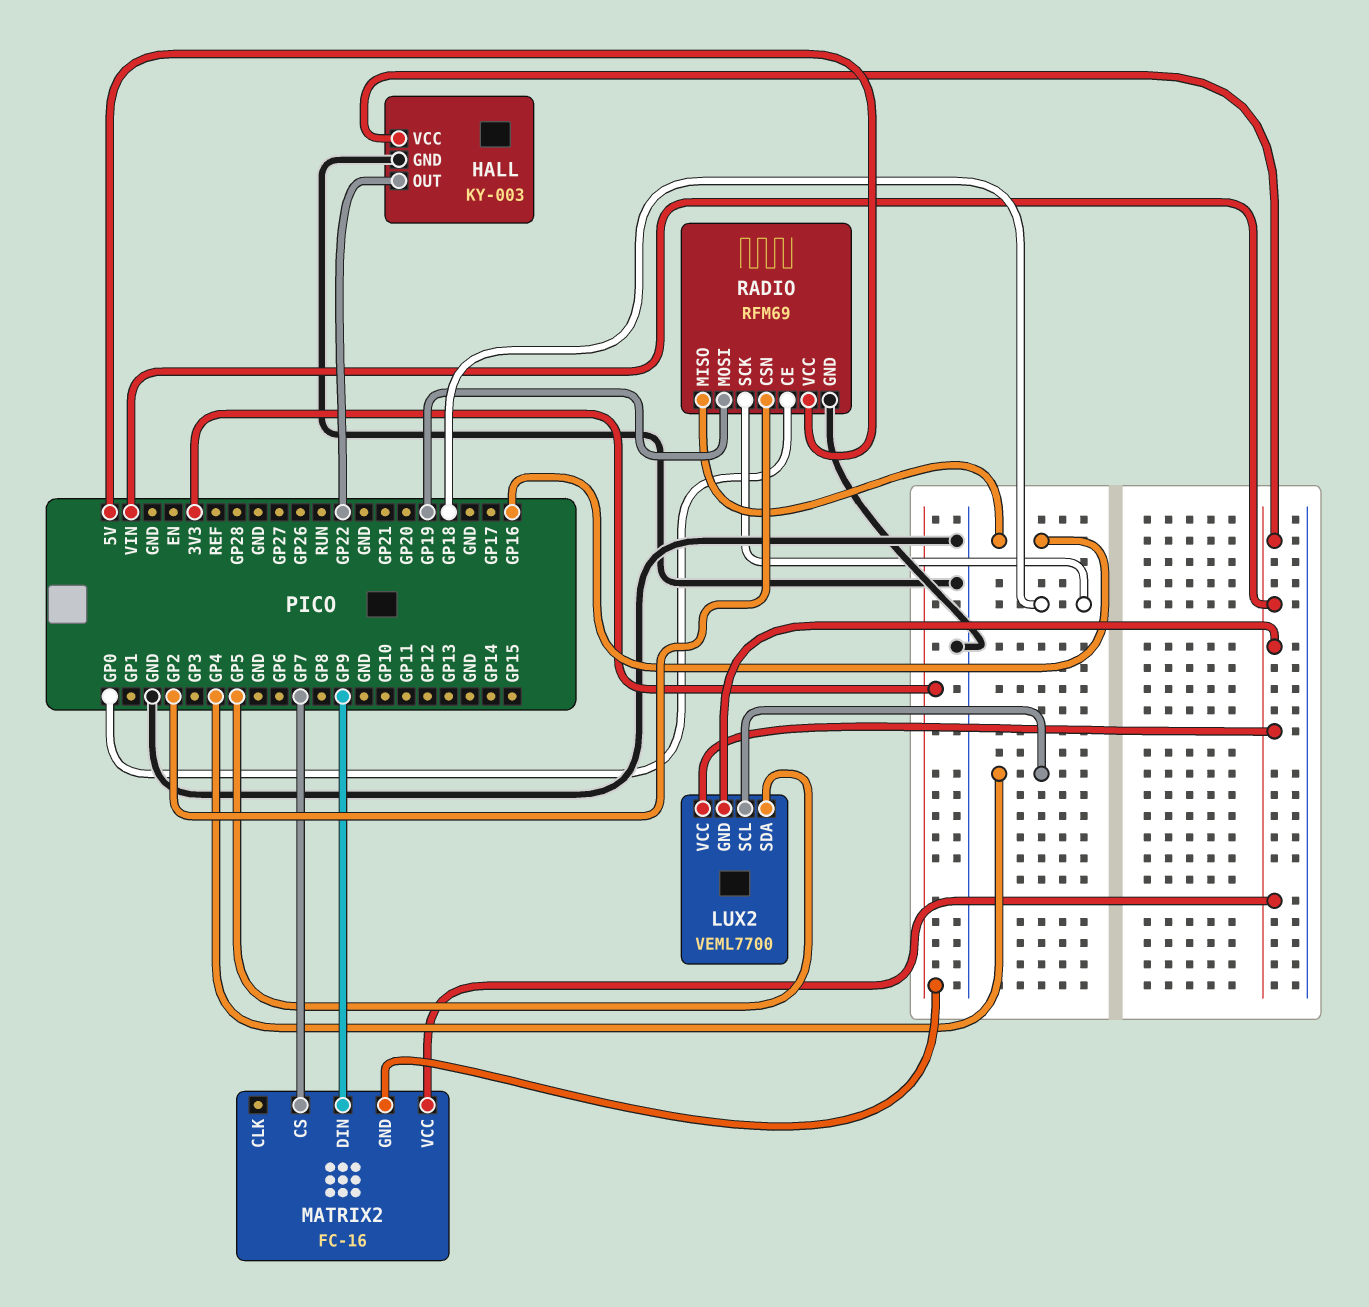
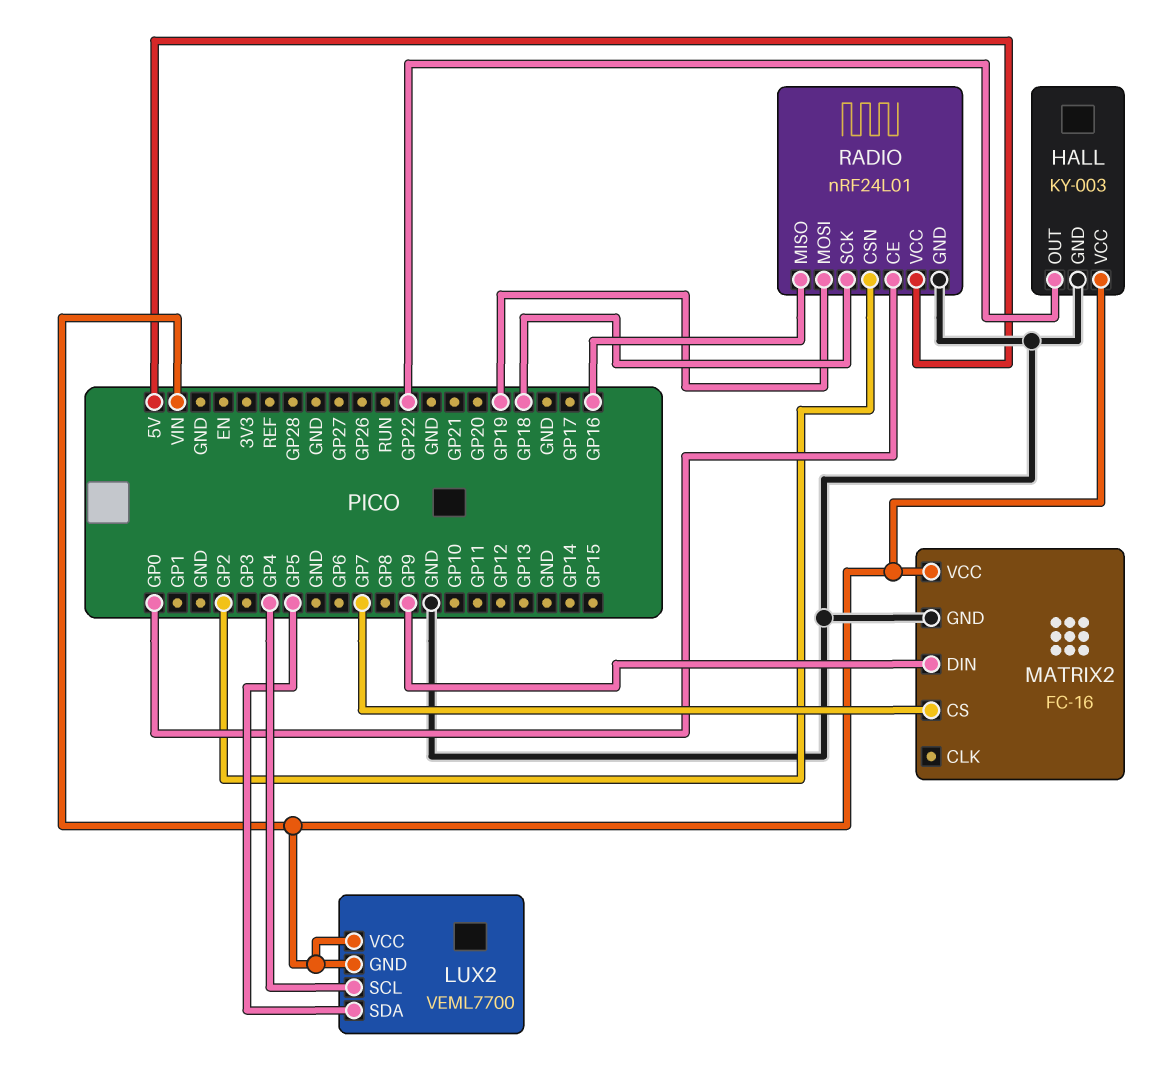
MATRIX2 pin GND: 3V3 -> GND
RADIO: RFM69 -> nRF24L01

